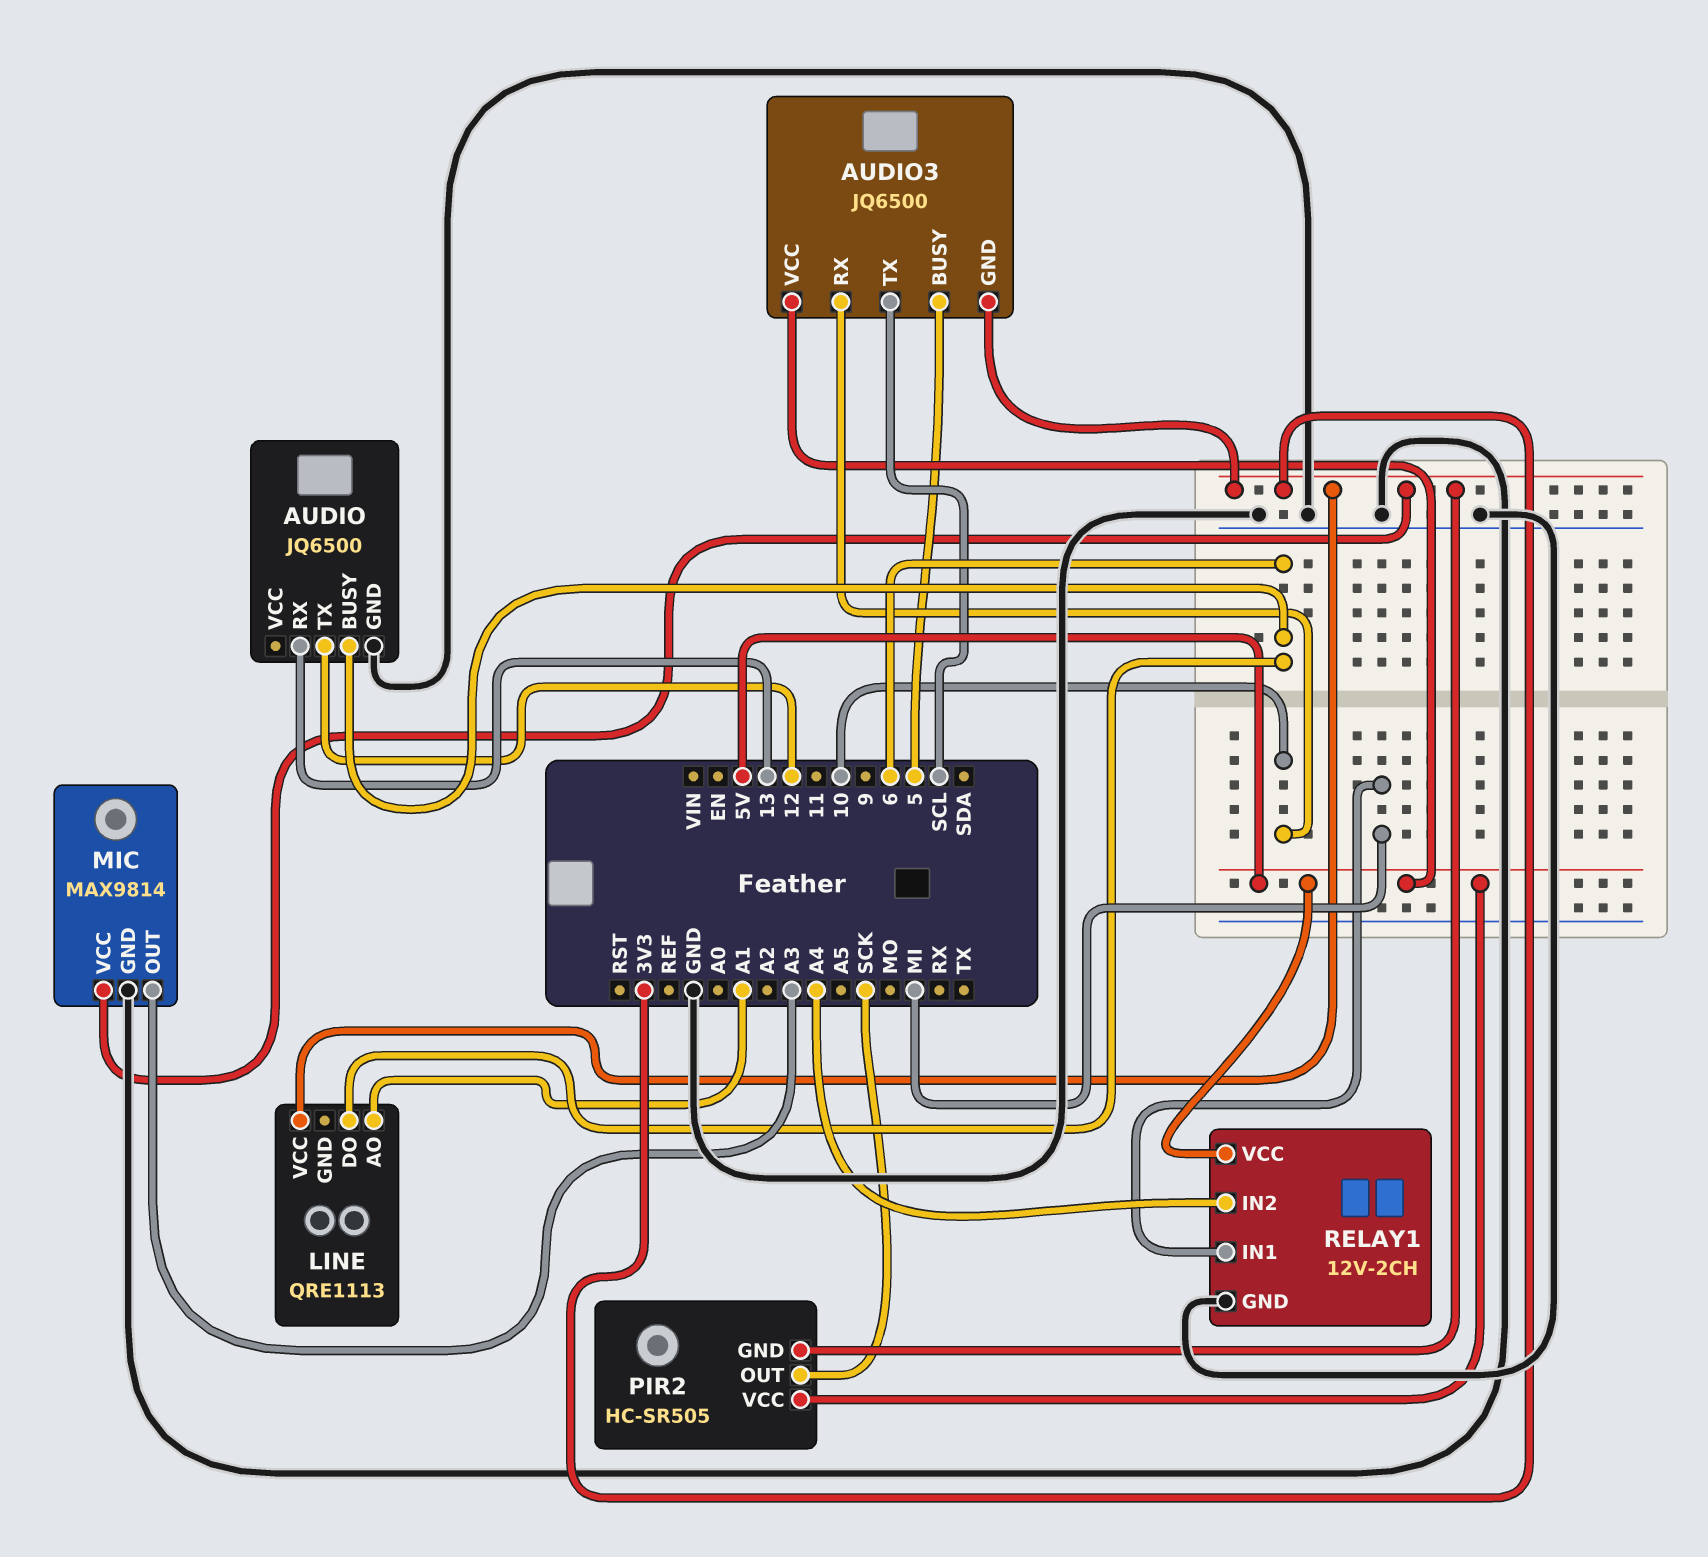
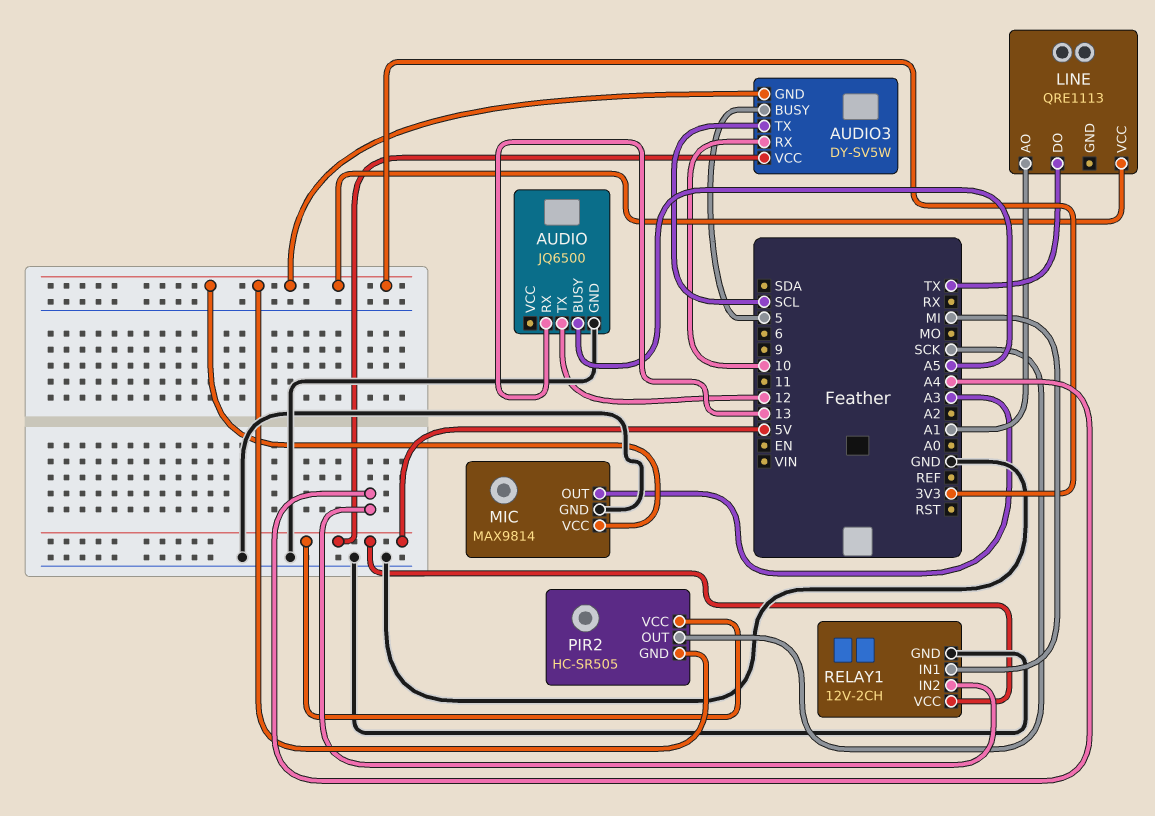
AUDIO pin BUSY: 6 -> A5
AUDIO3: JQ6500 -> DY-SV5W
LINE pin DO: 6 -> TX

